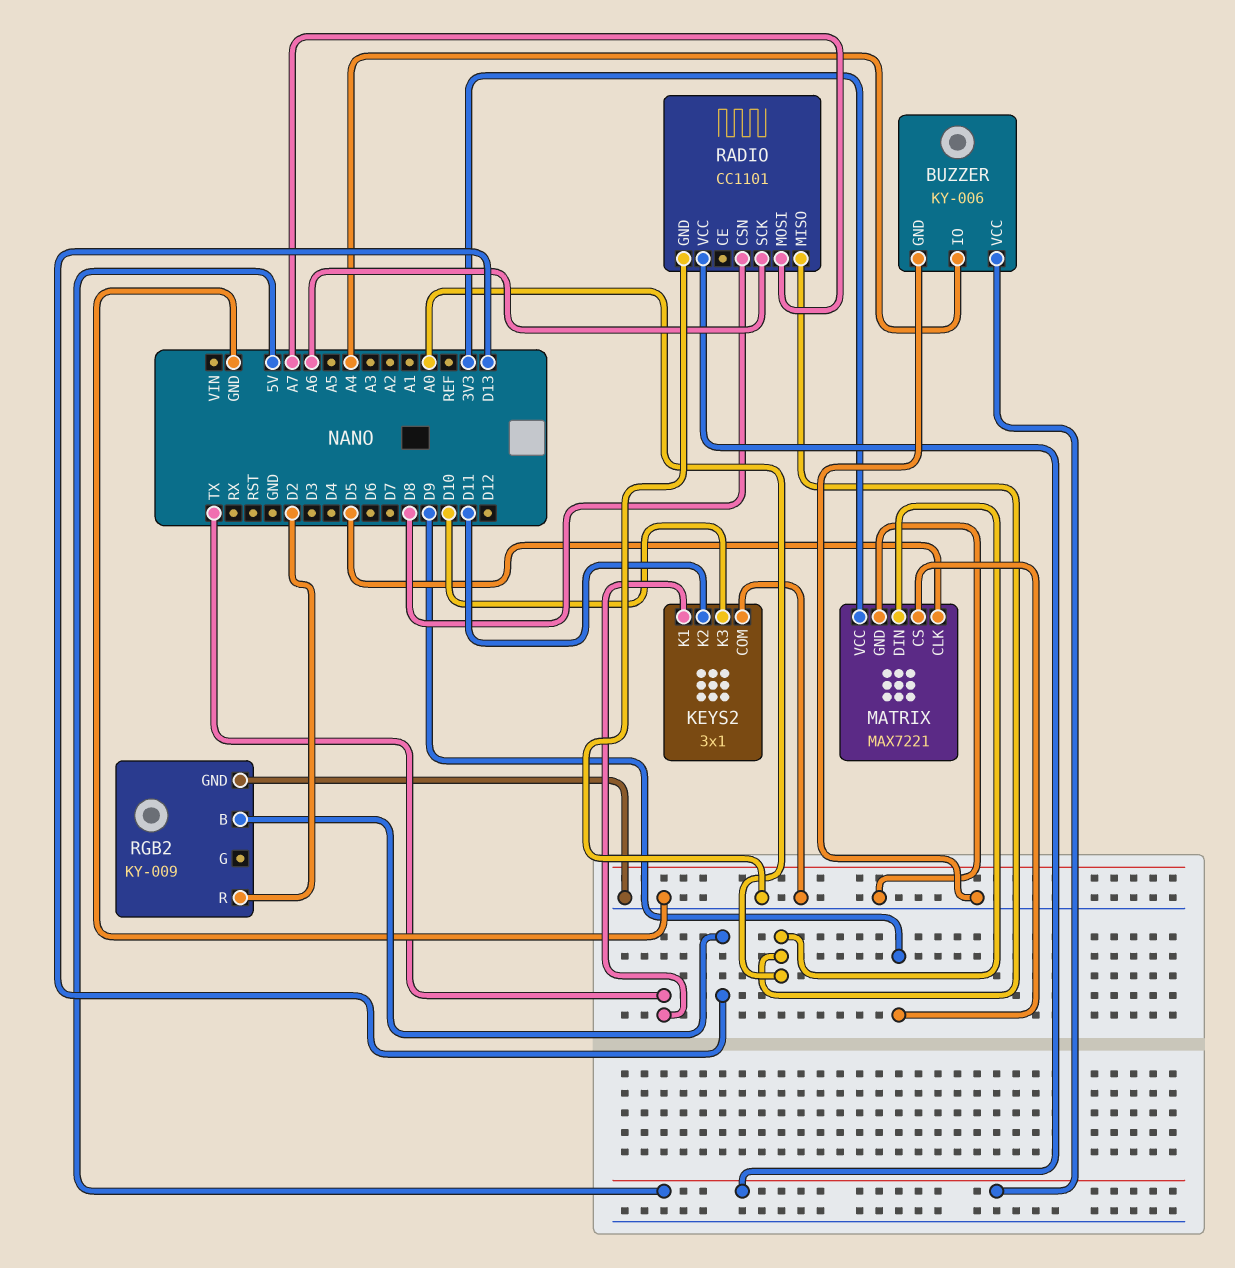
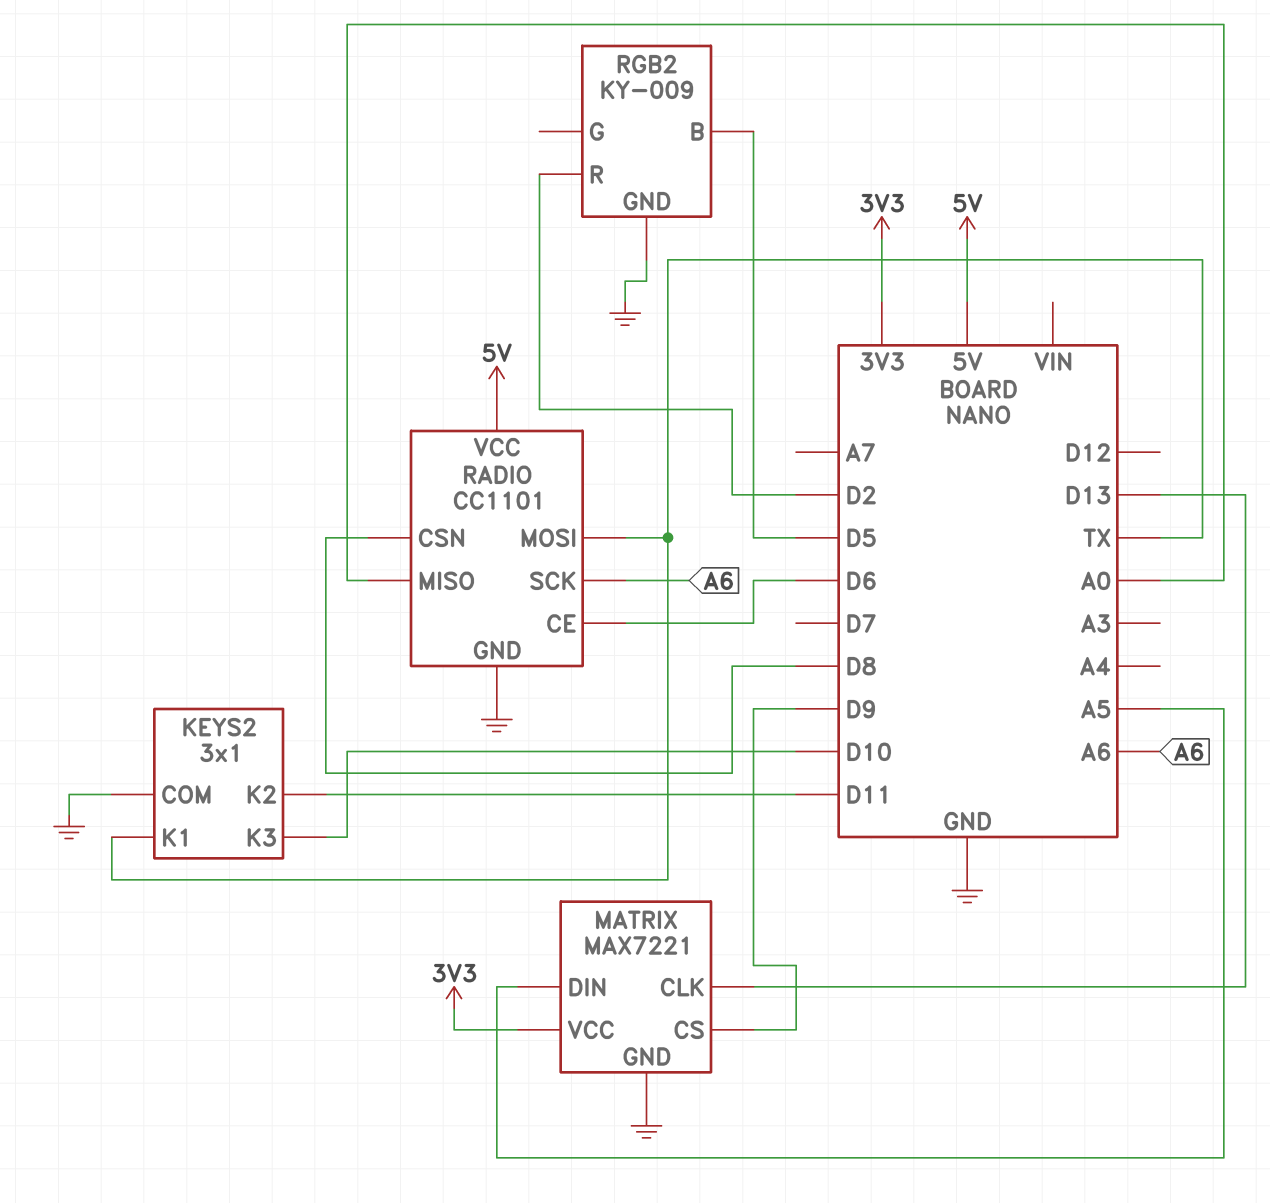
BUZZER: KY-006 -> none
BUZZER pin GND: GND -> none
BUZZER pin IO: A4 -> none
BUZZER pin VCC: 5V -> none
MATRIX pin CLK: D5 -> D13
MATRIX pin DIN: A0 -> A5
RADIO pin CE: none -> D6
RADIO pin MOSI: A7 -> TX
RGB2 pin B: D13 -> D5

